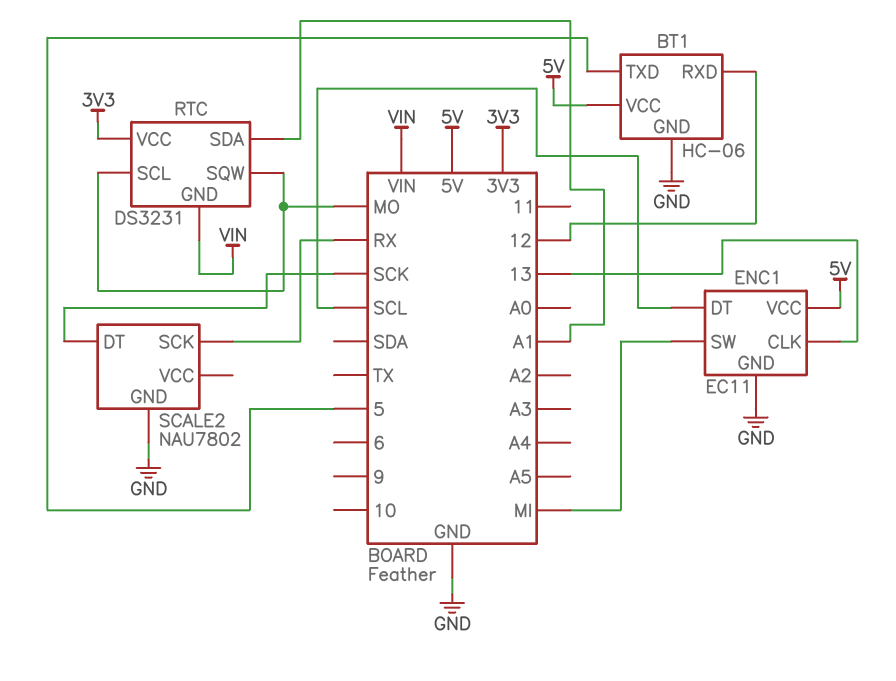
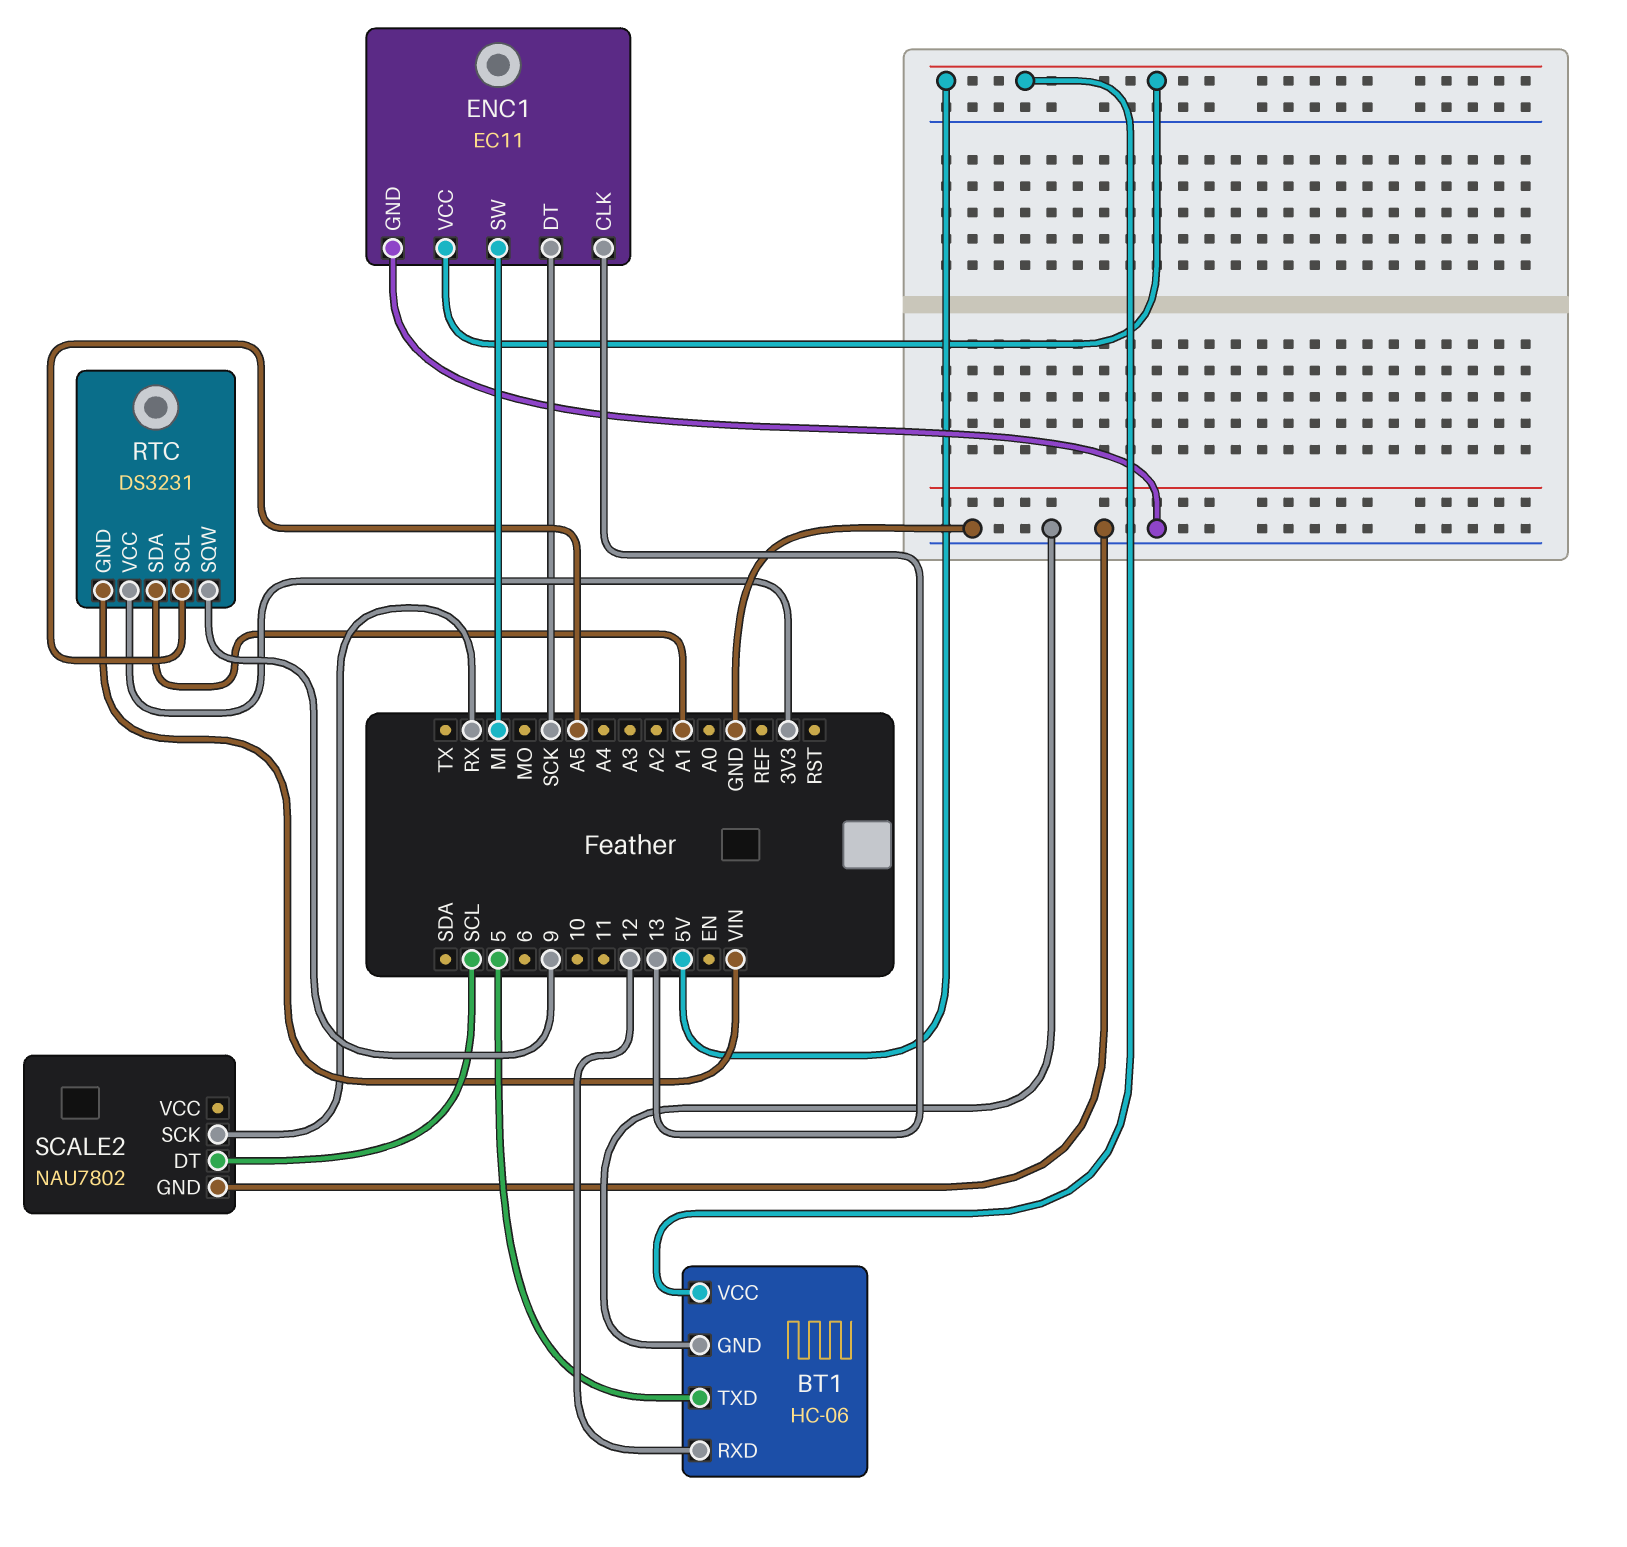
ENC1 pin DT: SCL -> SCK
RTC pin SCL: MO -> A5
RTC pin SQW: MO -> 9
SCALE2 pin DT: SCK -> SCL

